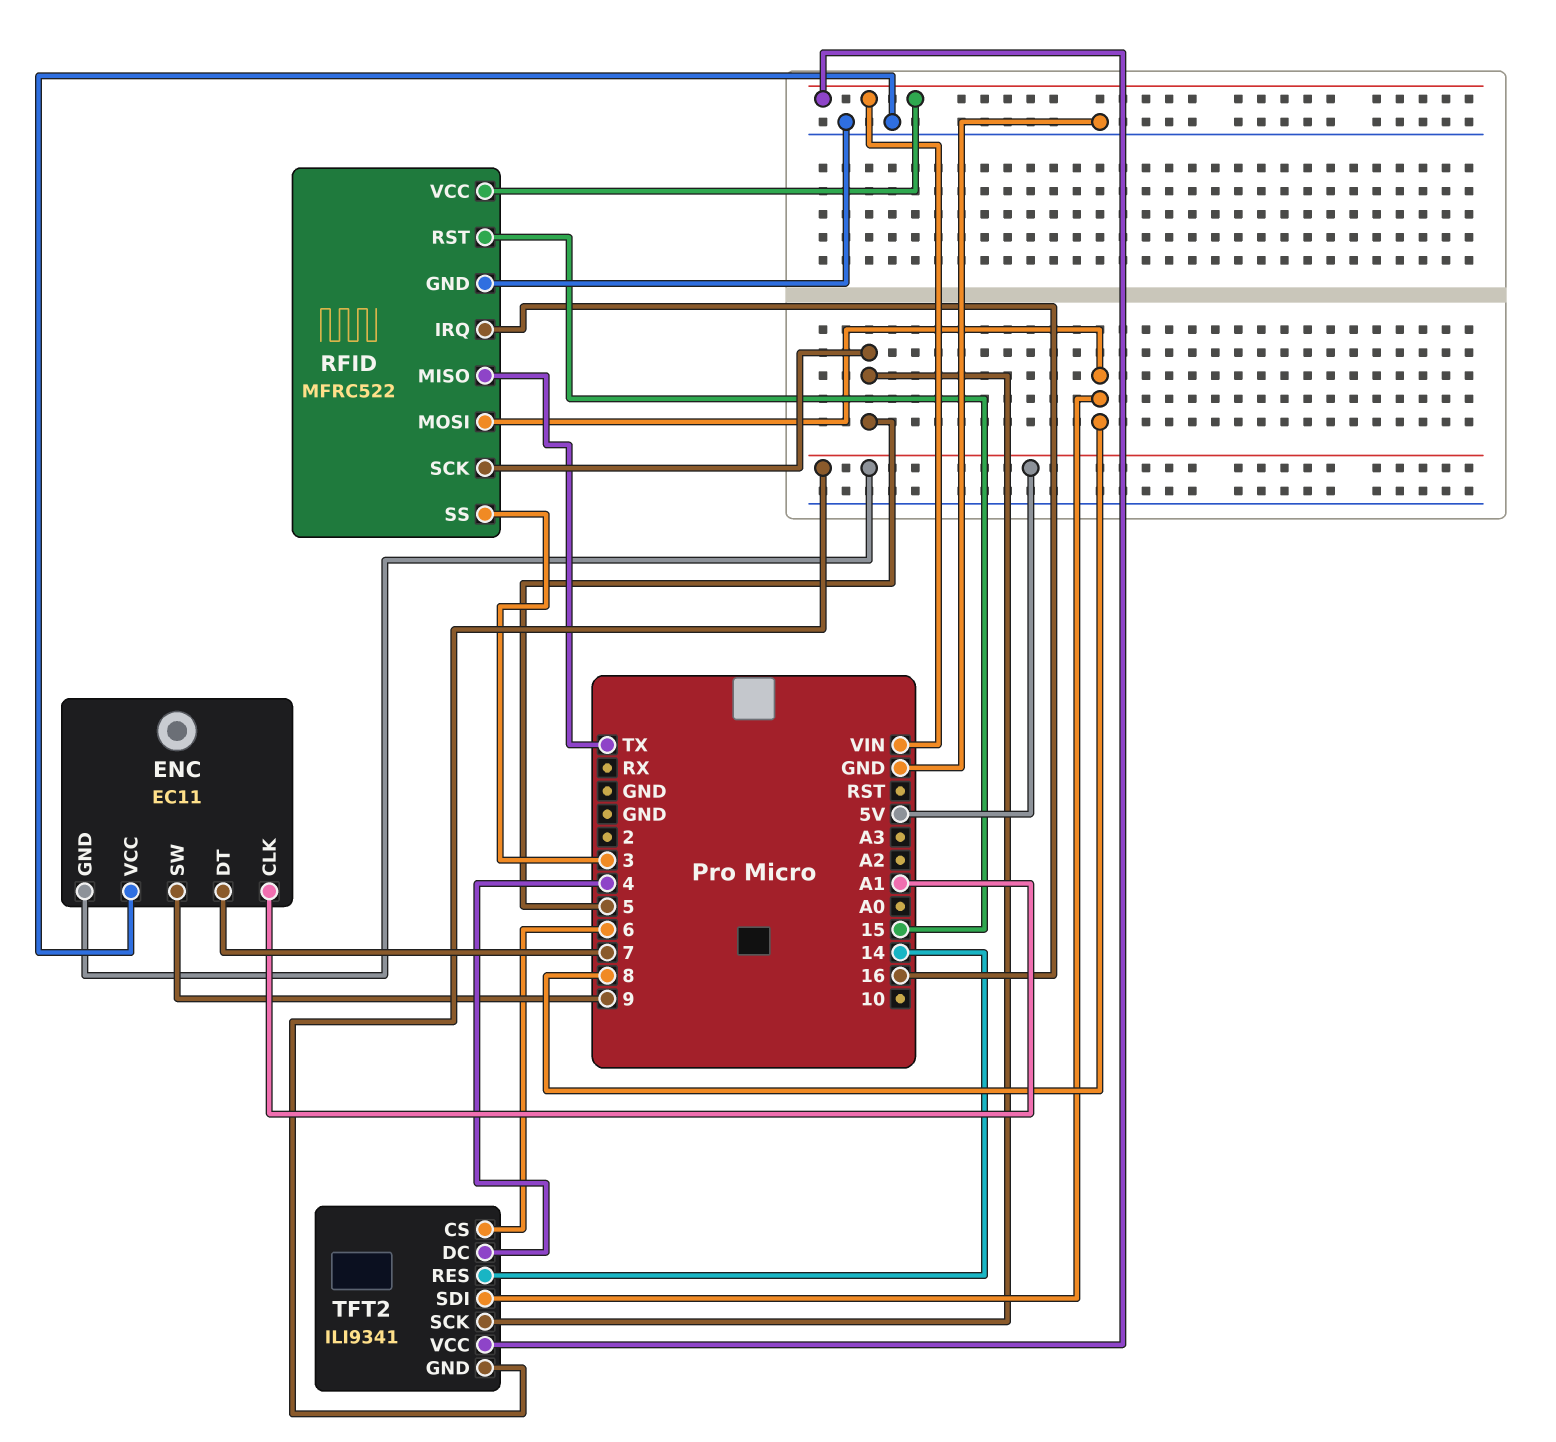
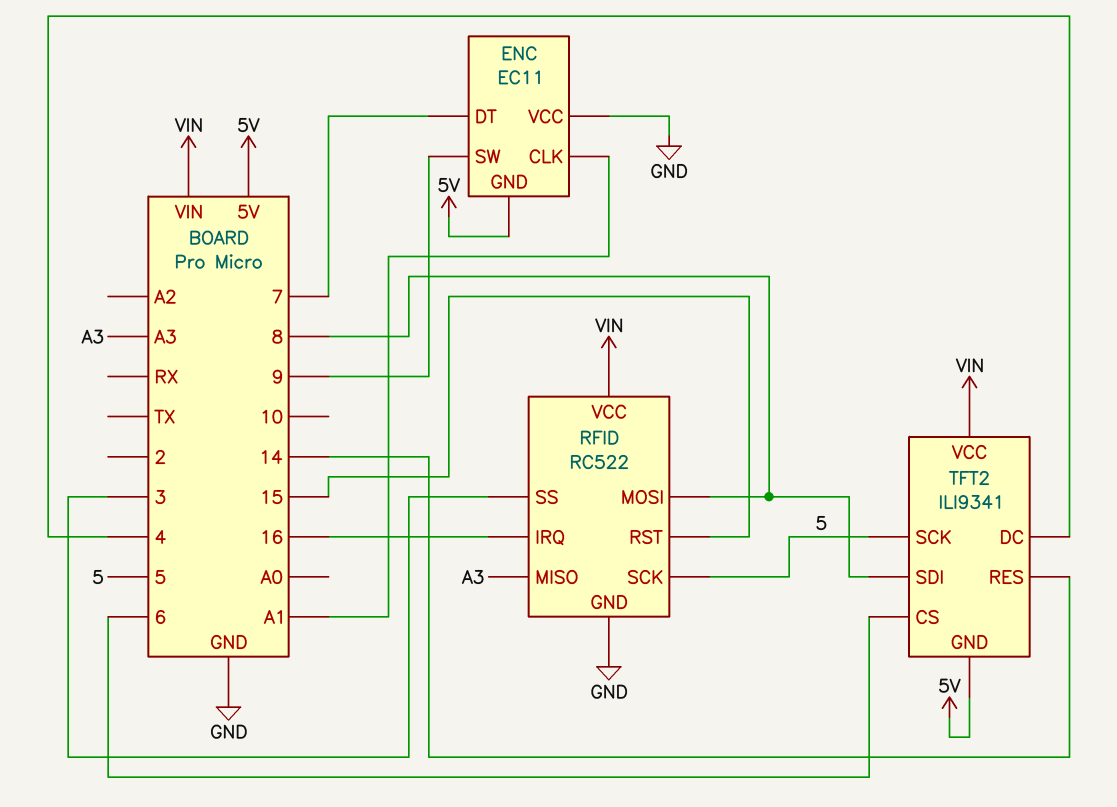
RFID: MFRC522 -> RC522
RFID pin MISO: TX -> A3

